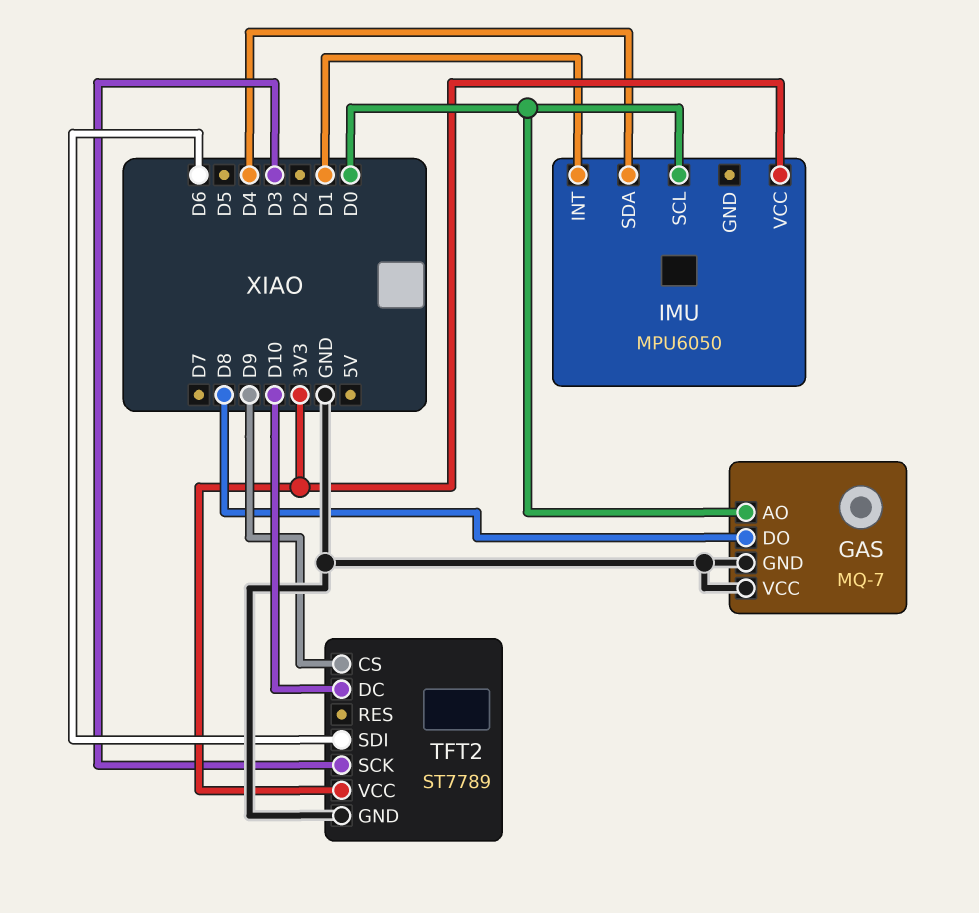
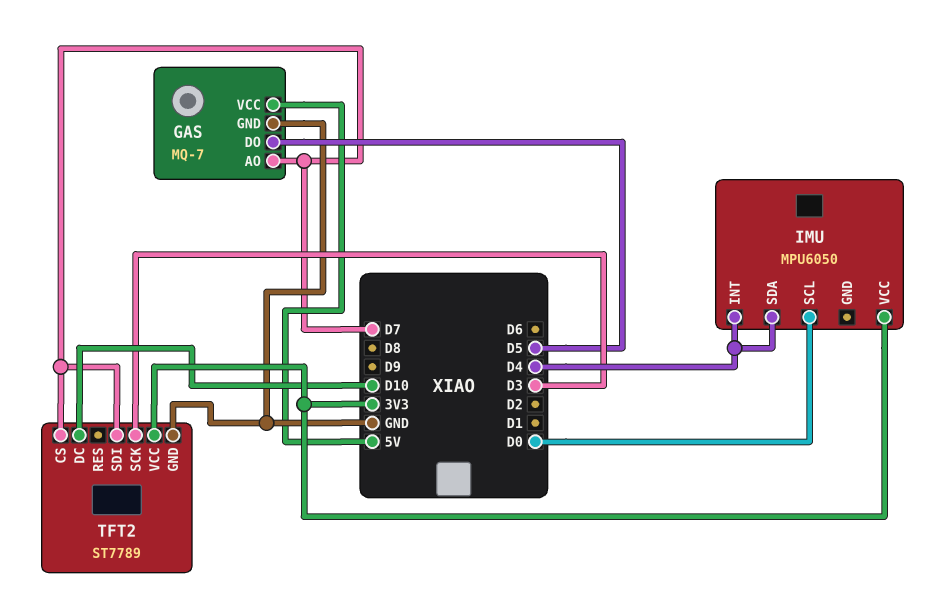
GAS pin AO: D0 -> D7
GAS pin DO: D8 -> D5
GAS pin VCC: GND -> 5V
IMU pin INT: D1 -> D4
TFT2 pin CS: D9 -> D7
TFT2 pin SDI: D6 -> D7

